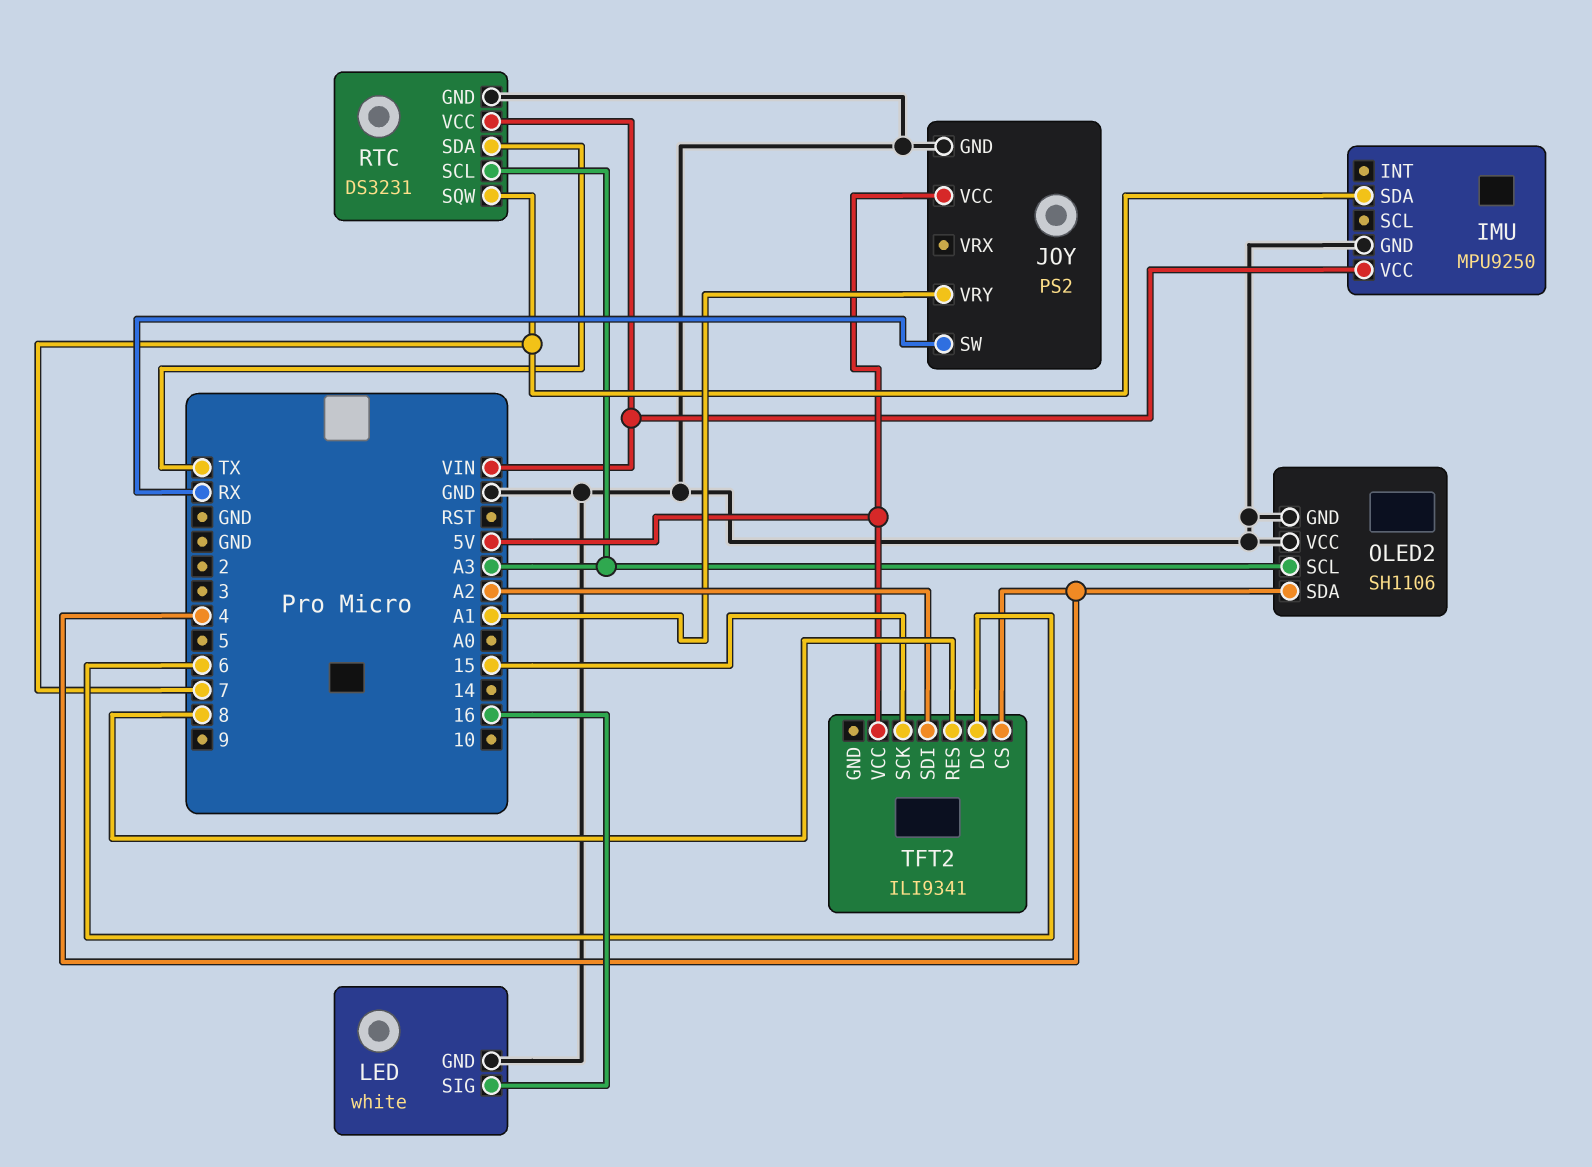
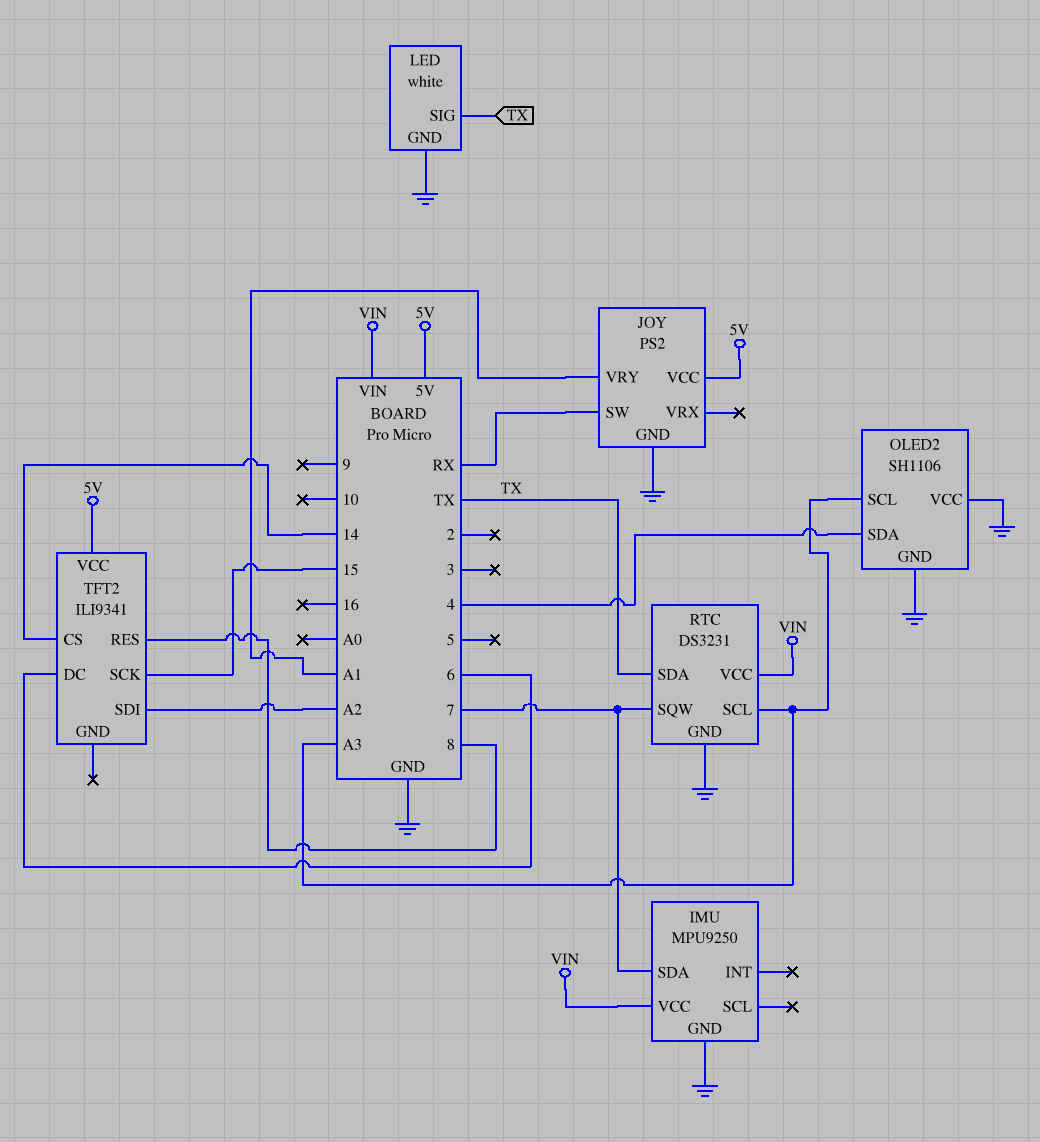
LED pin SIG: 16 -> TX
TFT2 pin CS: 4 -> 14

